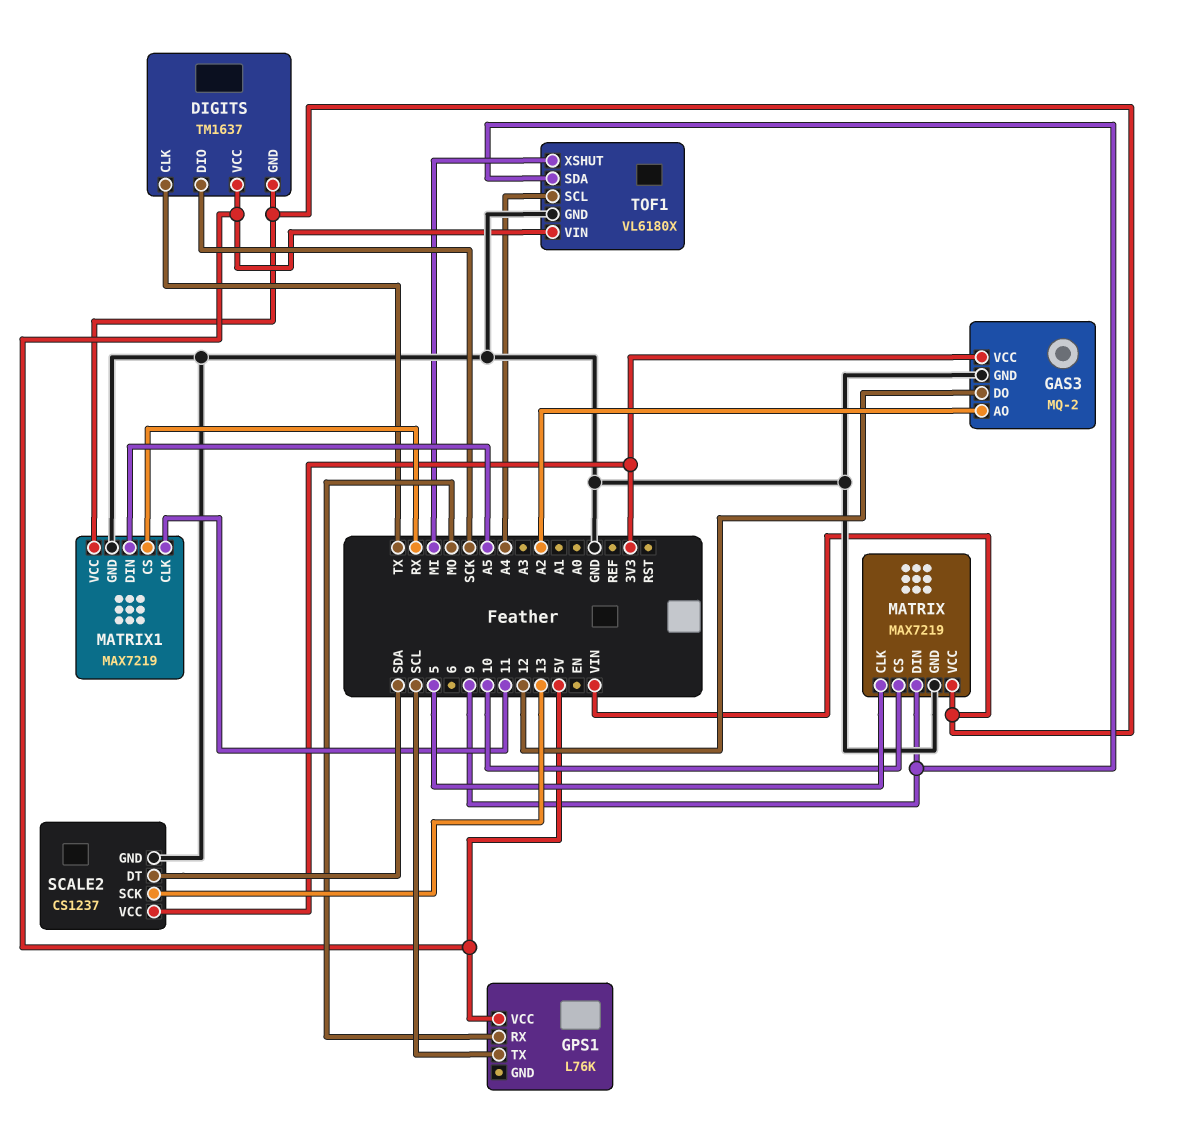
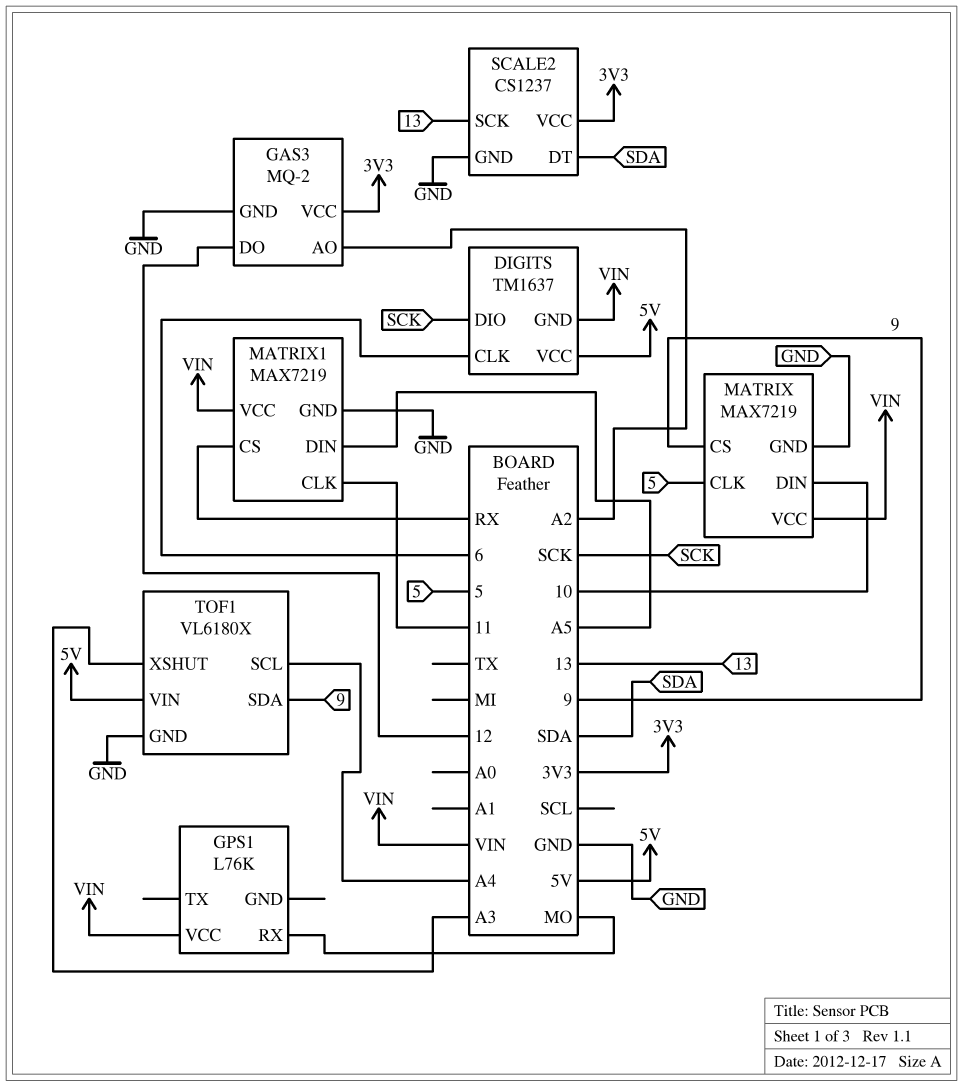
DIGITS pin CLK: TX -> 6
GPS1 pin TX: SCL -> none
GPS1 pin VCC: 5V -> VIN
MATRIX pin CS: 10 -> 9
MATRIX pin DIN: 9 -> 10
TOF1 pin XSHUT: MI -> A3

